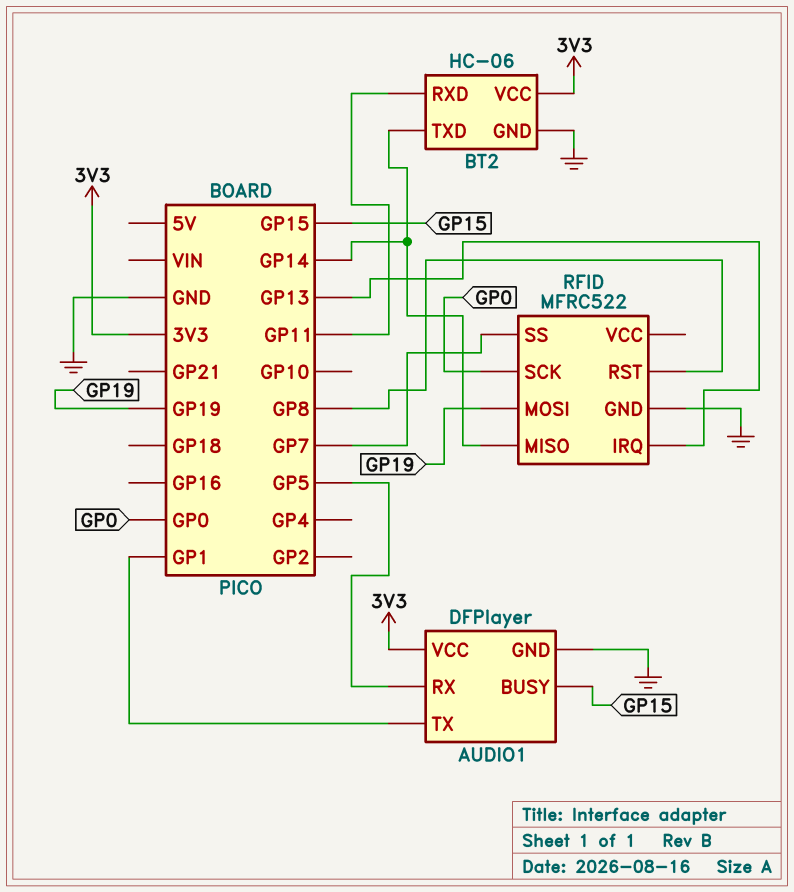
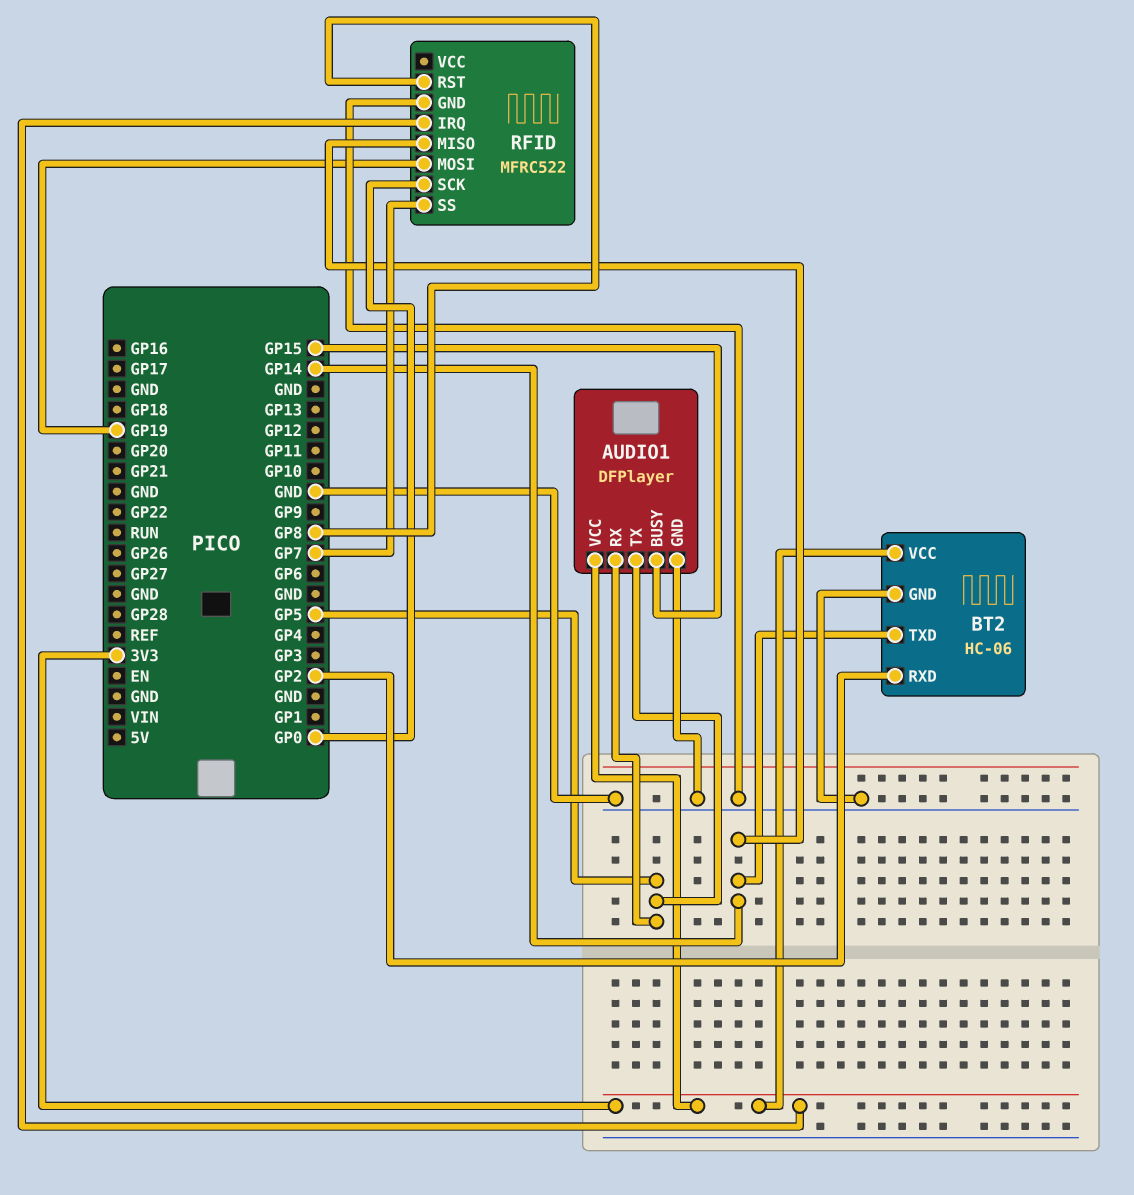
AUDIO1 pin TX: GP1 -> GP5
BT2 pin RXD: GP11 -> GP2
RFID pin IRQ: GP13 -> 3V3

